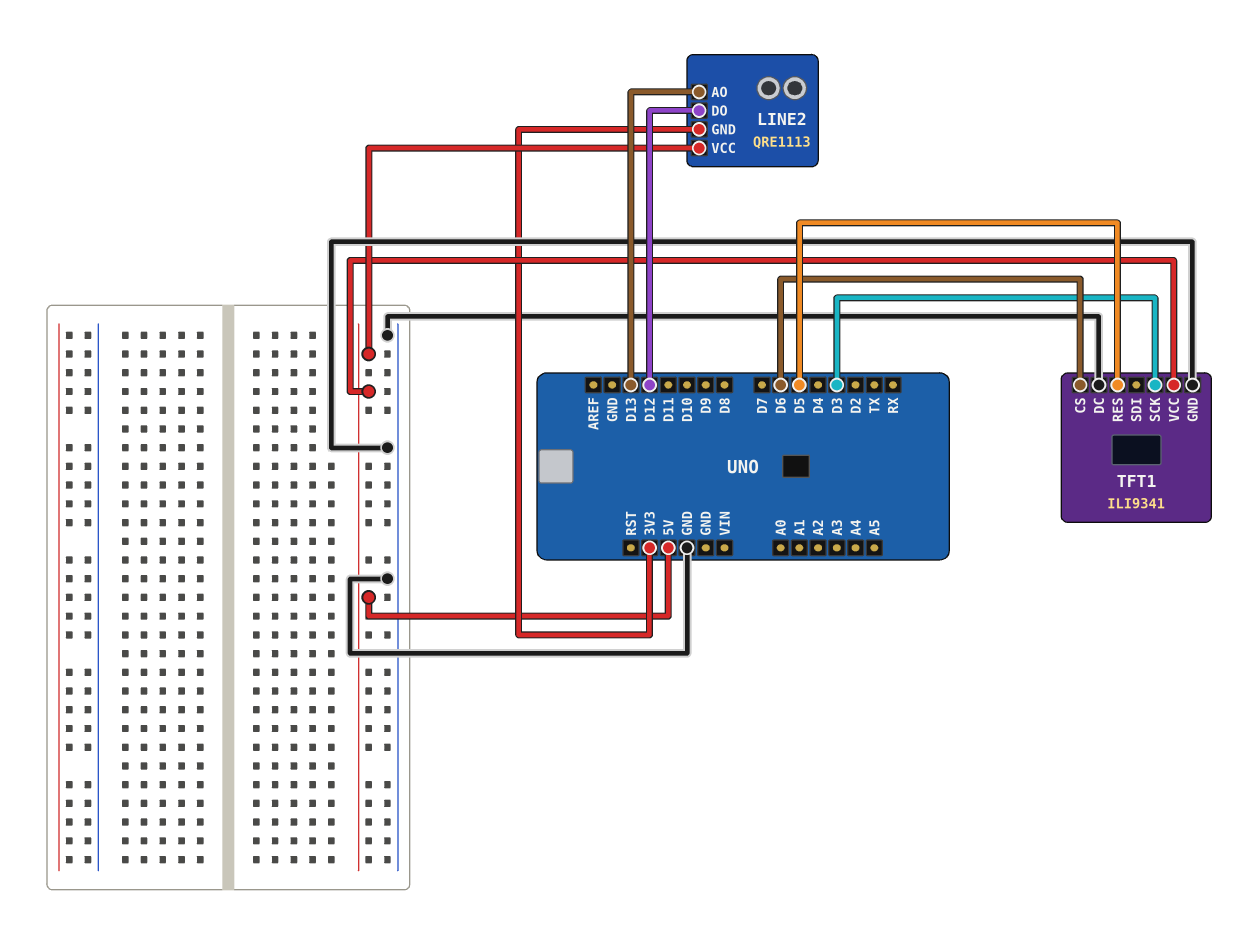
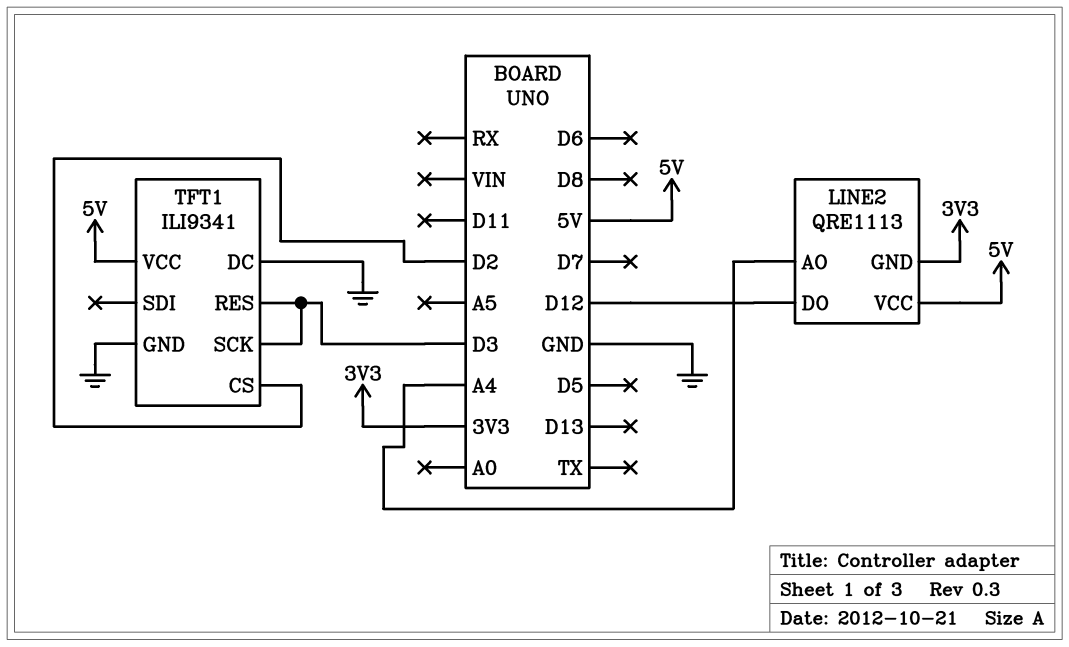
LINE2 pin AO: D13 -> A4
TFT1 pin CS: D6 -> D2
TFT1 pin RES: D5 -> D3

